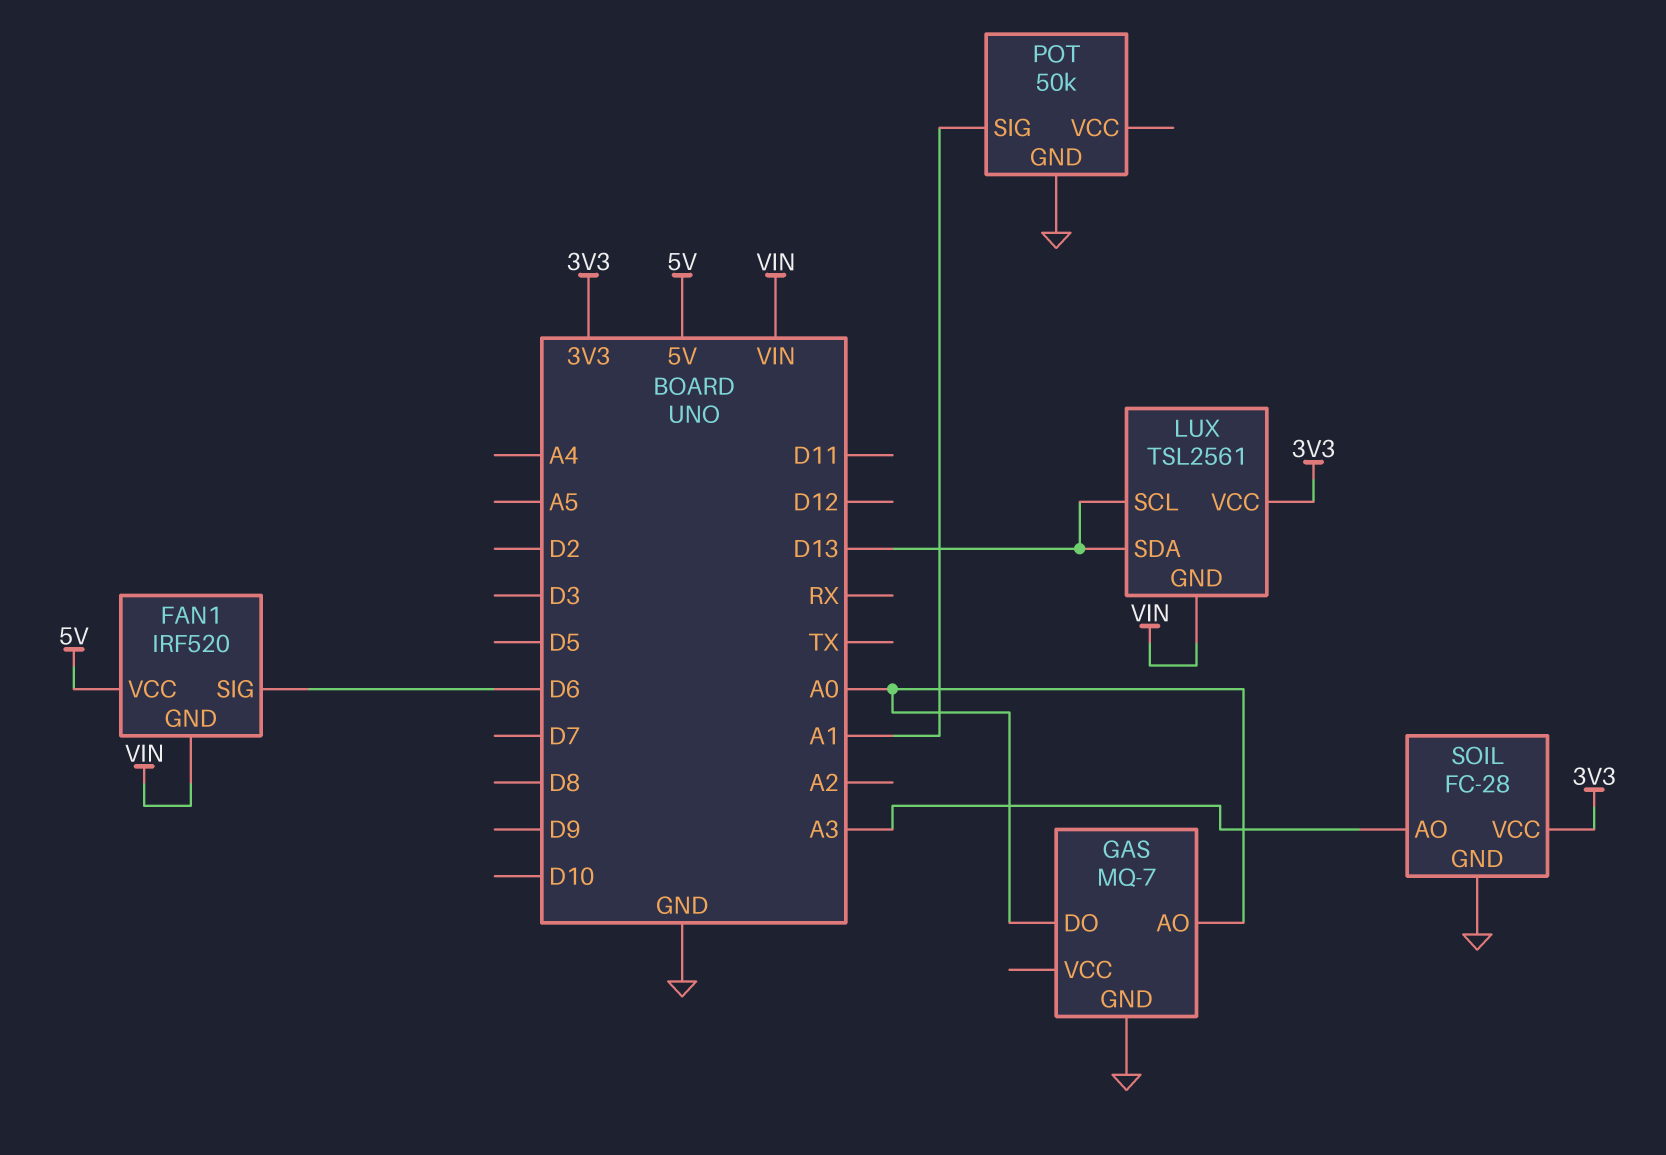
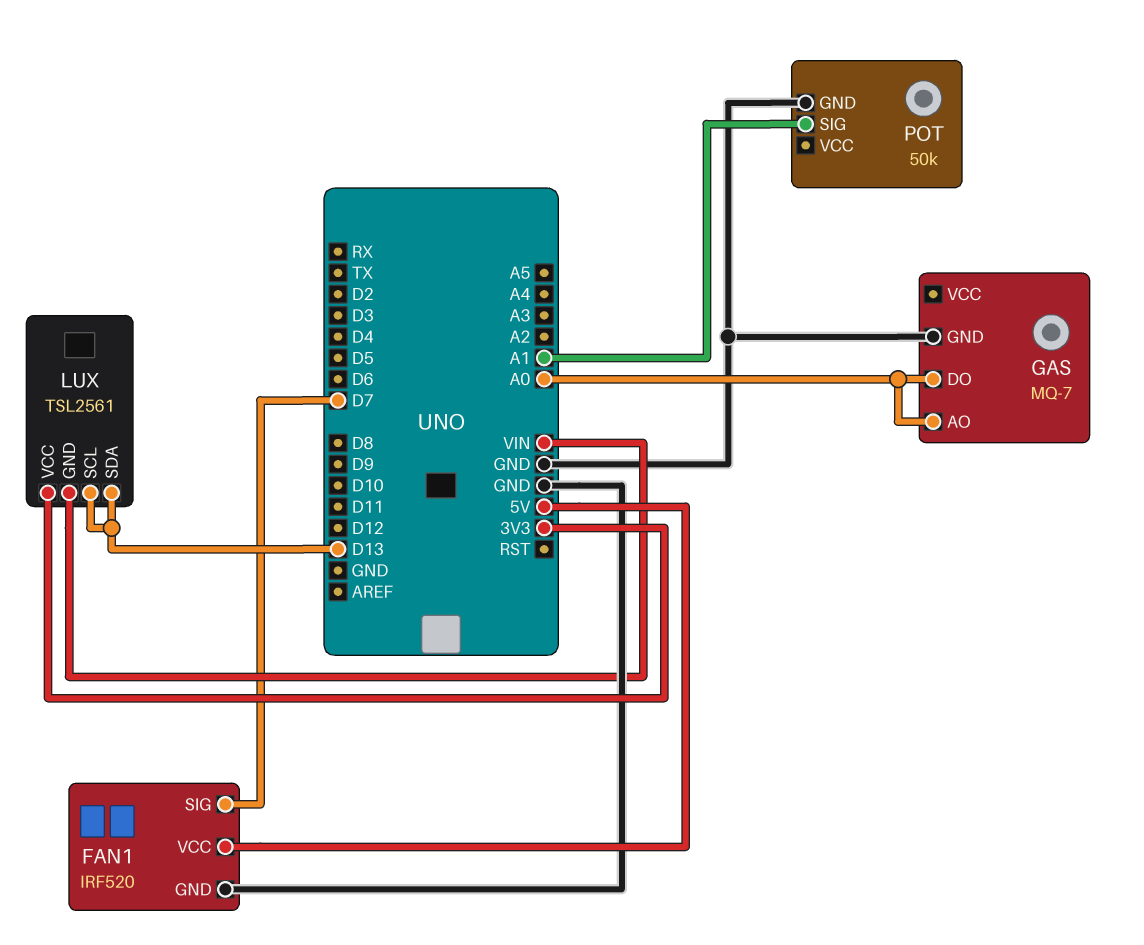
FAN1 pin GND: VIN -> GND
FAN1 pin SIG: D6 -> D7
SOIL: FC-28 -> none
SOIL pin AO: A3 -> none
SOIL pin GND: GND -> none
SOIL pin VCC: 3V3 -> none

